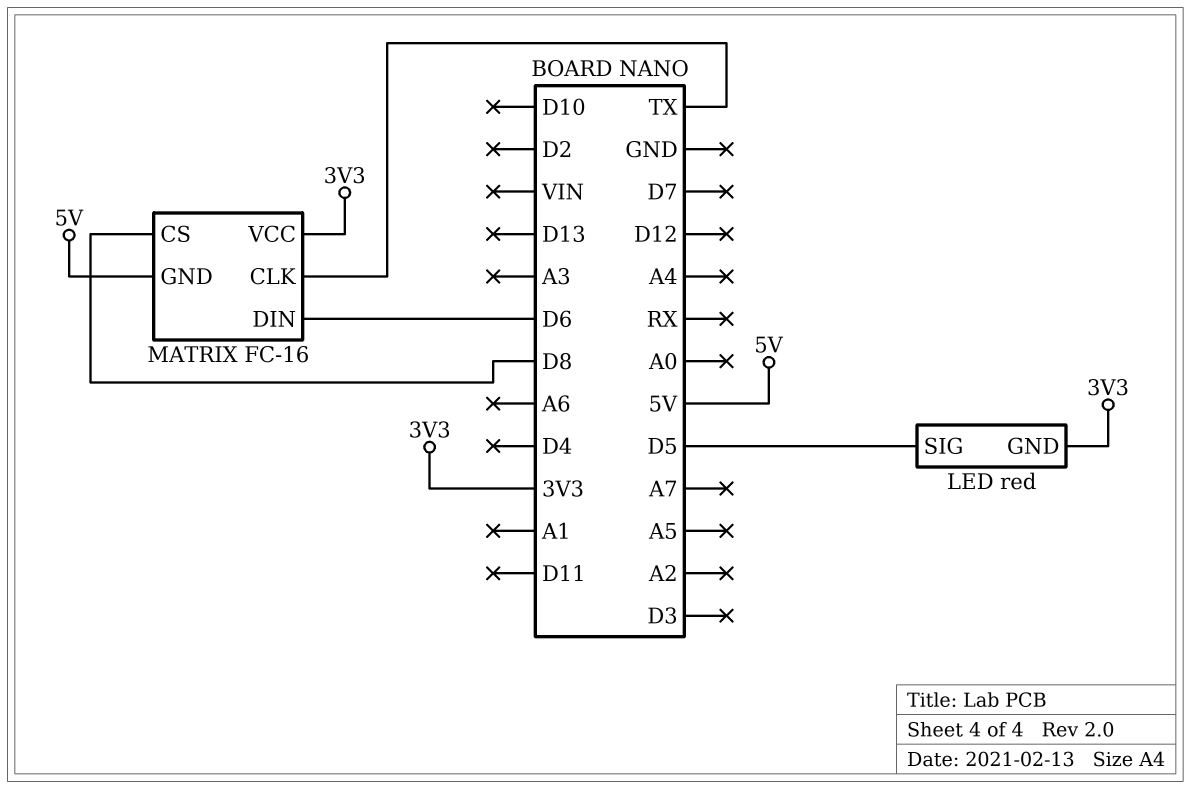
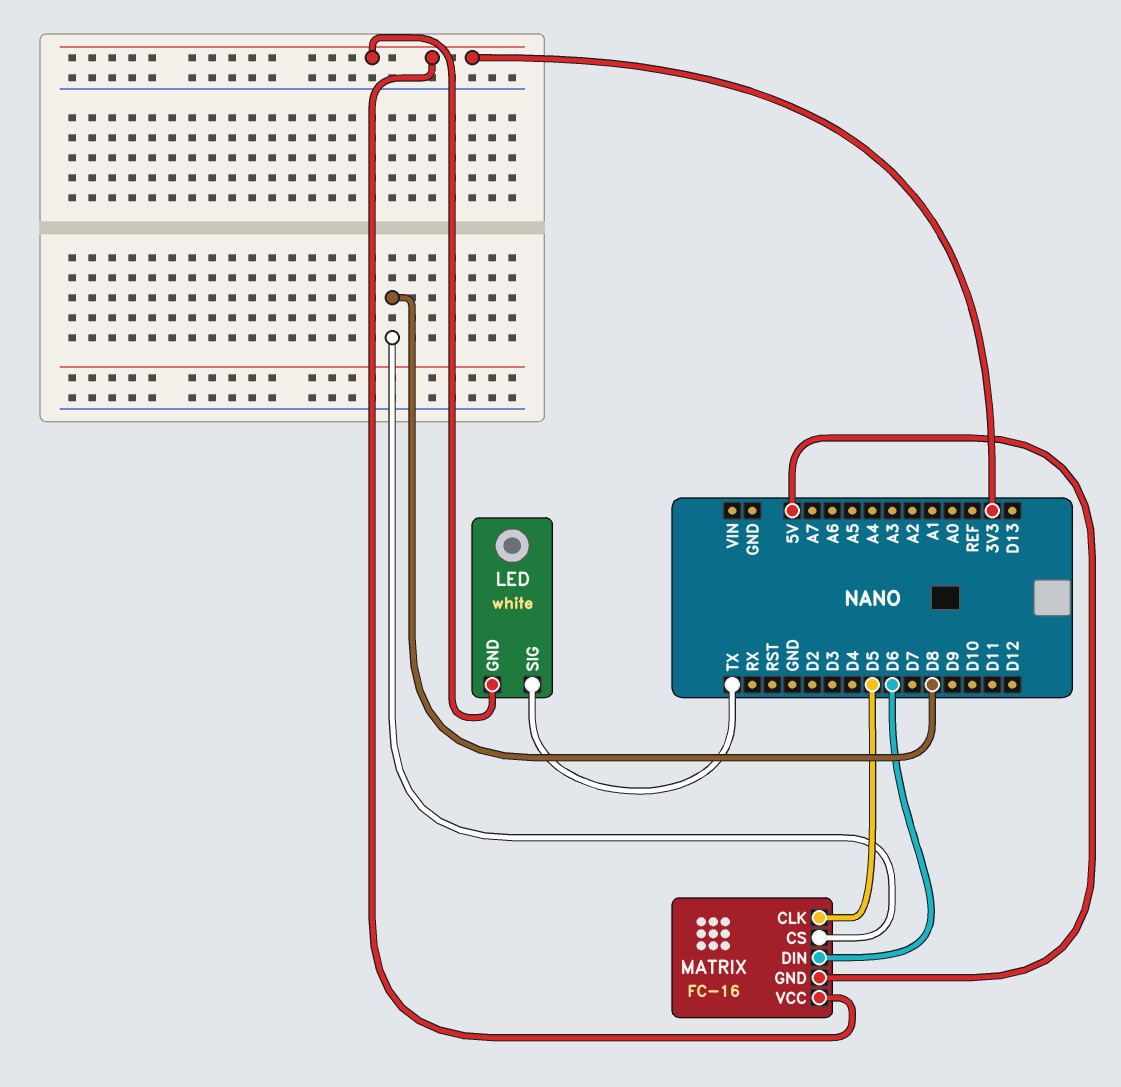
LED: red -> white
LED pin SIG: D5 -> TX
MATRIX pin CLK: TX -> D5

